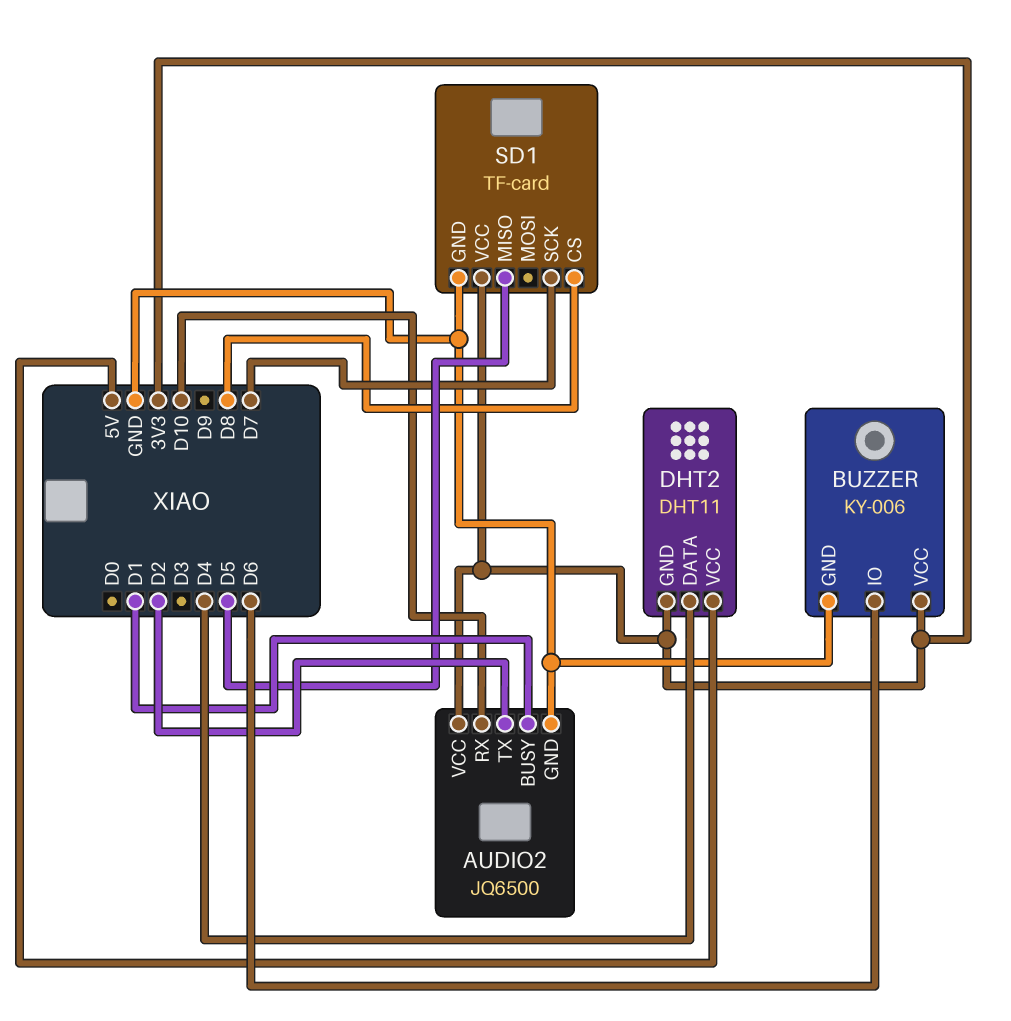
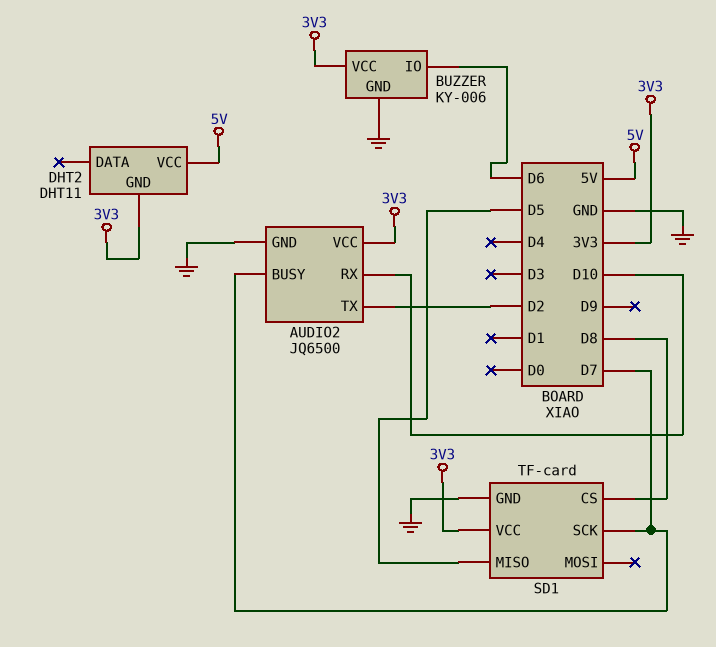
AUDIO2 pin BUSY: D1 -> D7
DHT2 pin DATA: D4 -> none

